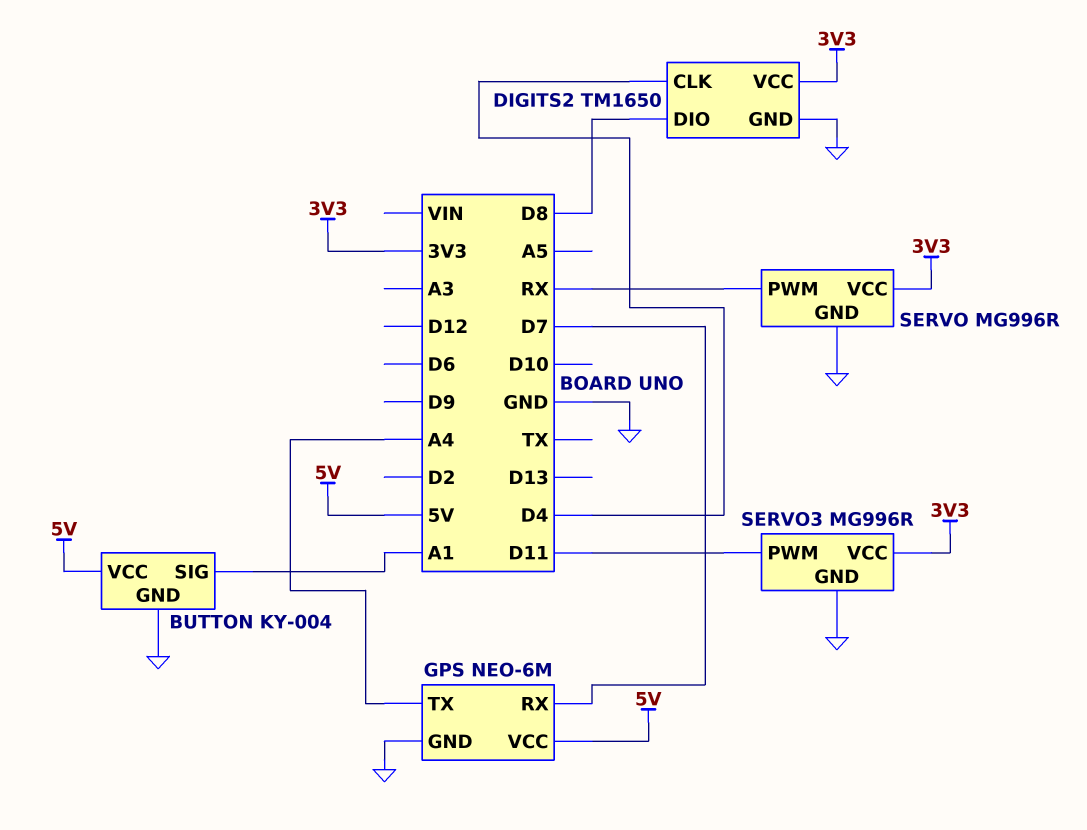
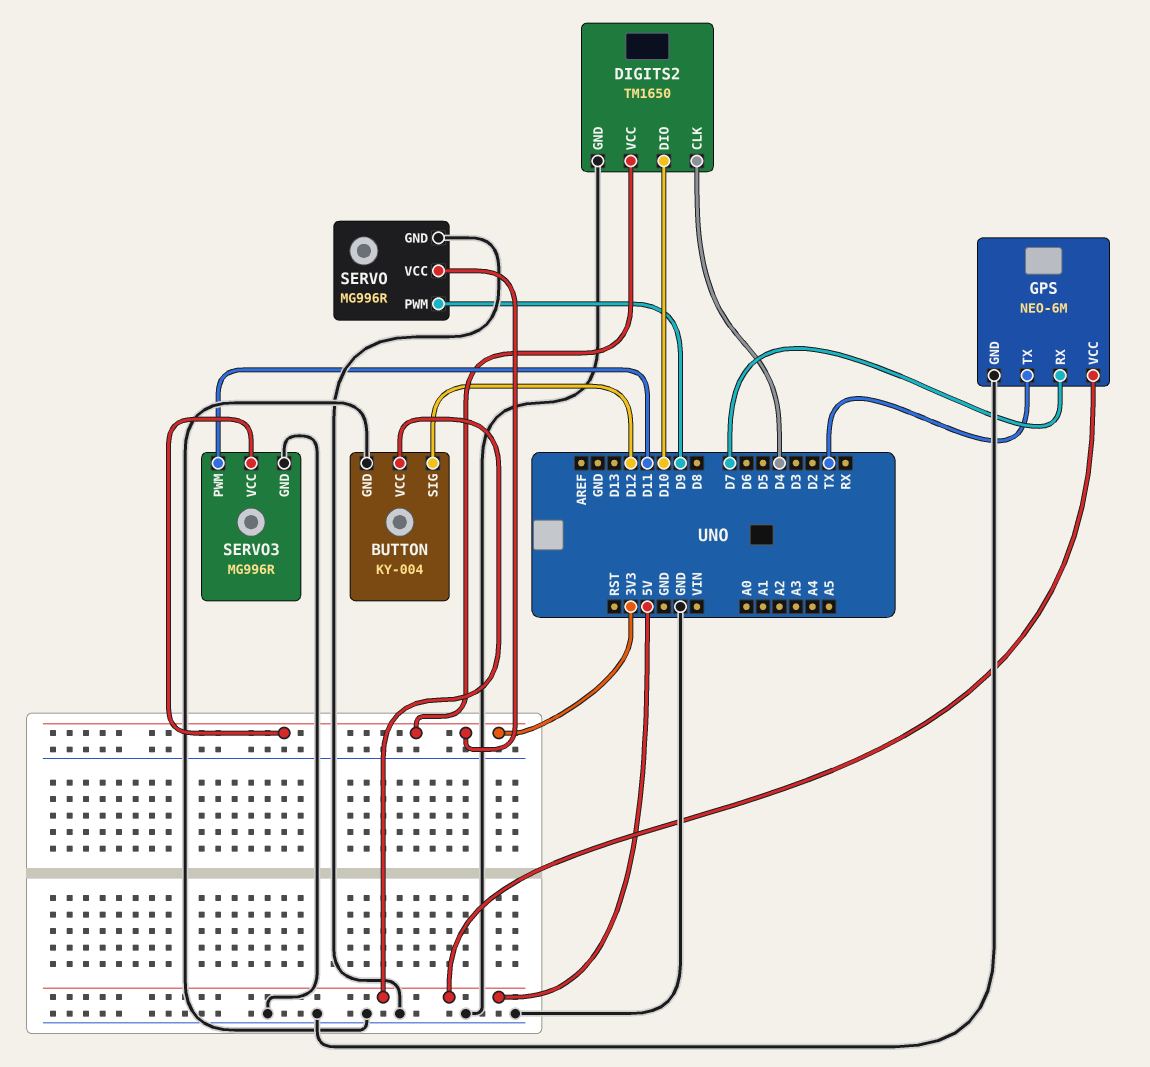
BUTTON pin SIG: A1 -> D12
DIGITS2 pin DIO: D8 -> D10
GPS pin TX: A4 -> TX
SERVO pin PWM: RX -> D9

